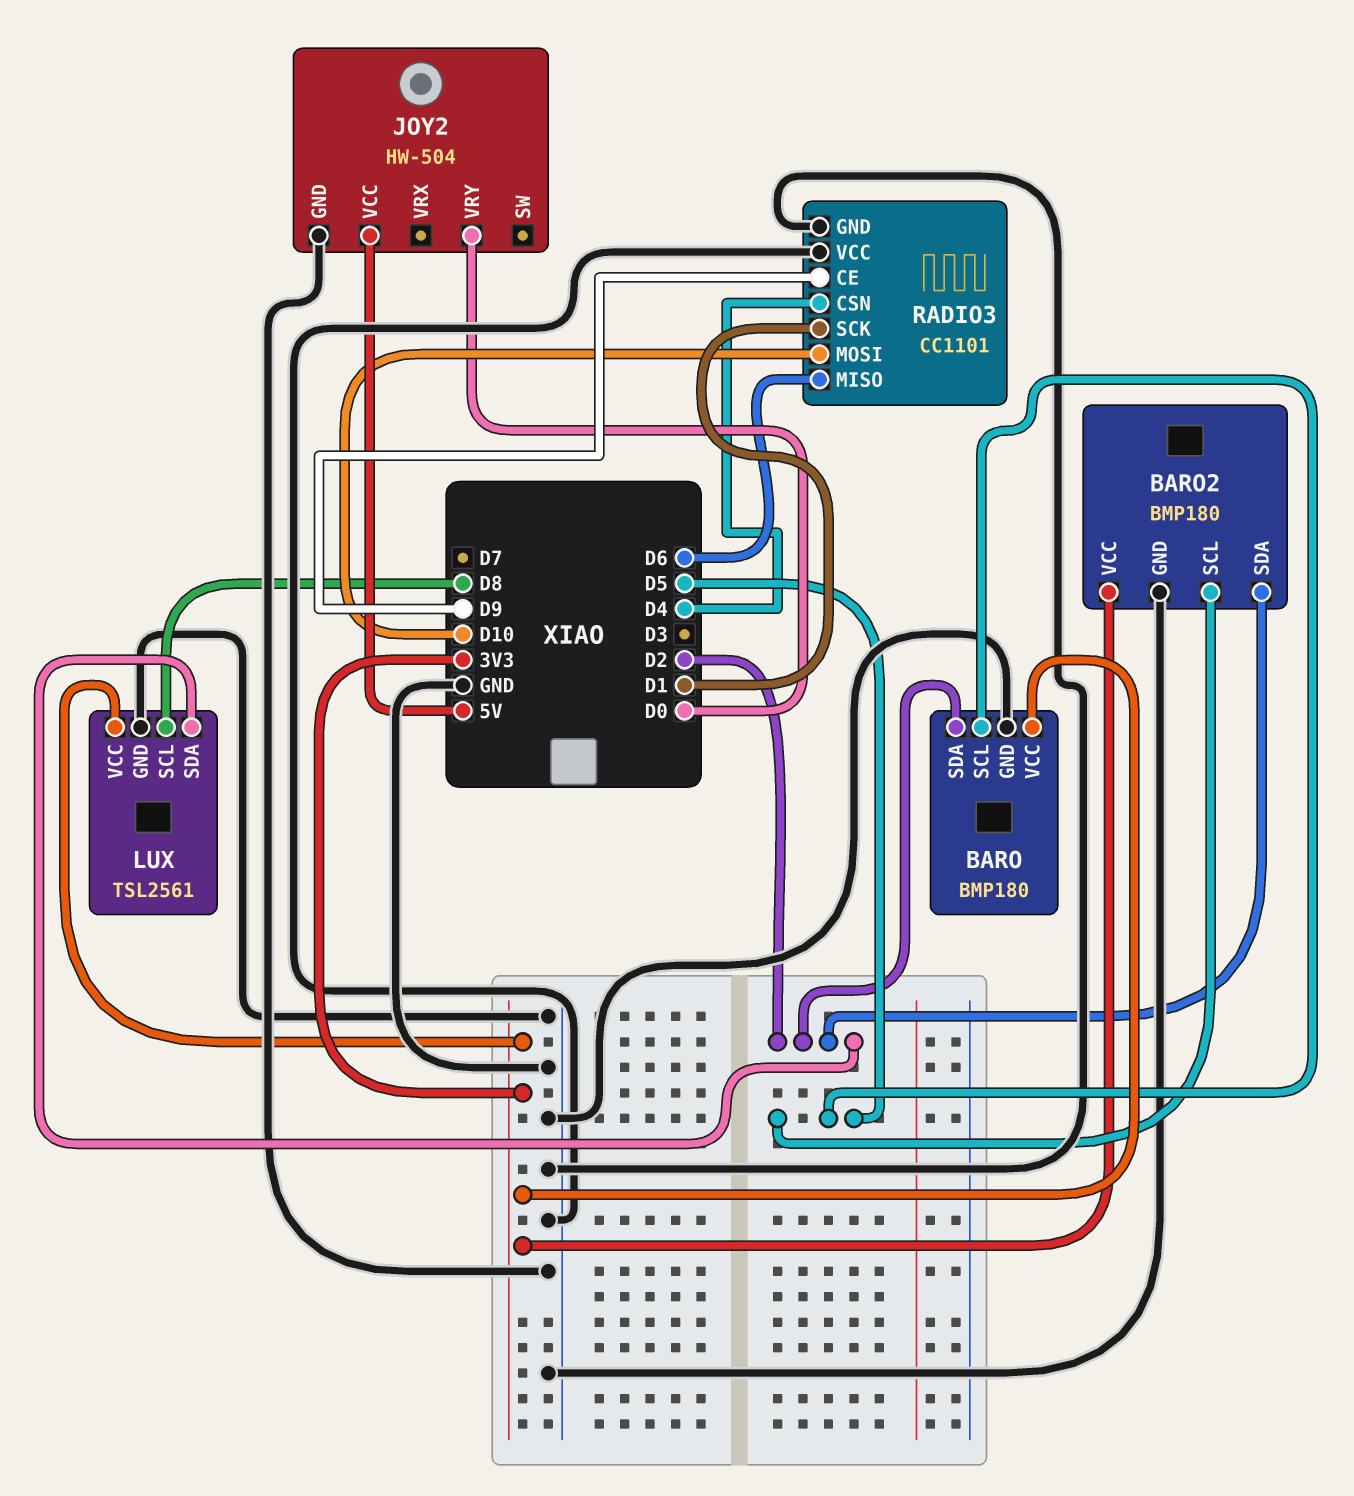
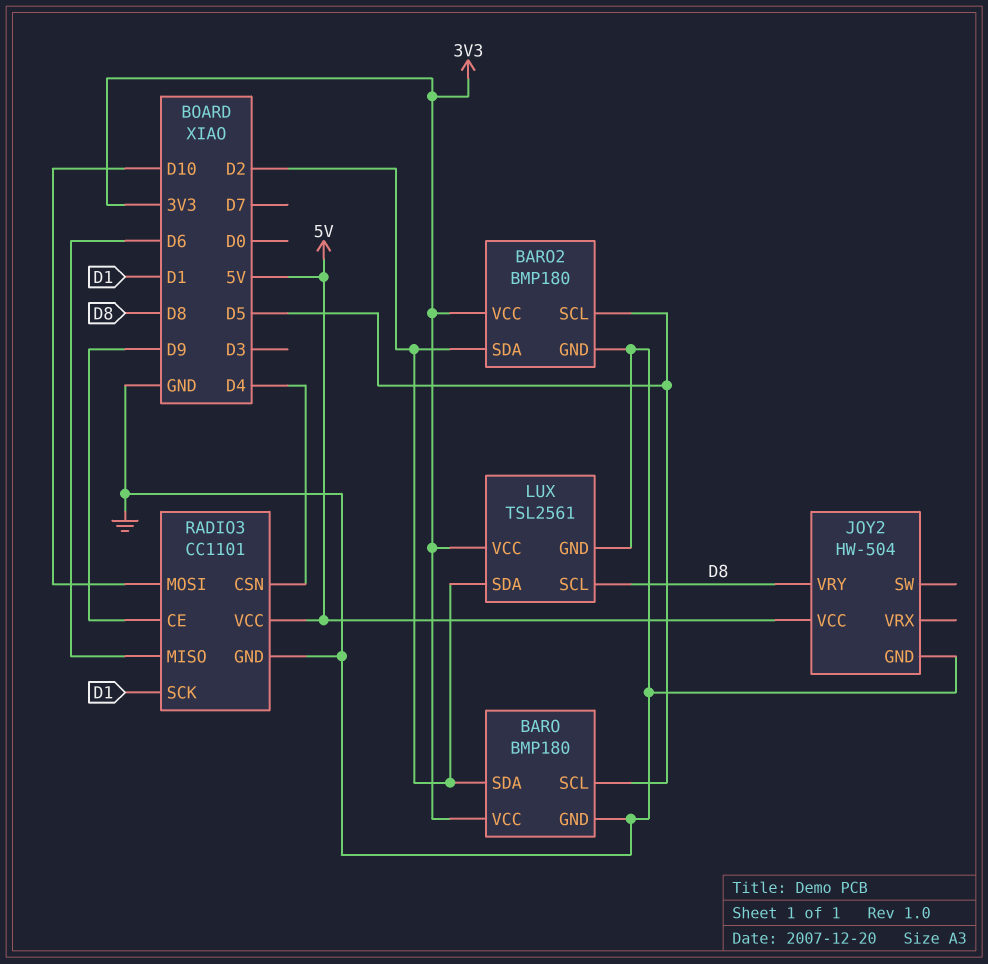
JOY2 pin VRY: D0 -> D8
RADIO3 pin VCC: GND -> 5V

